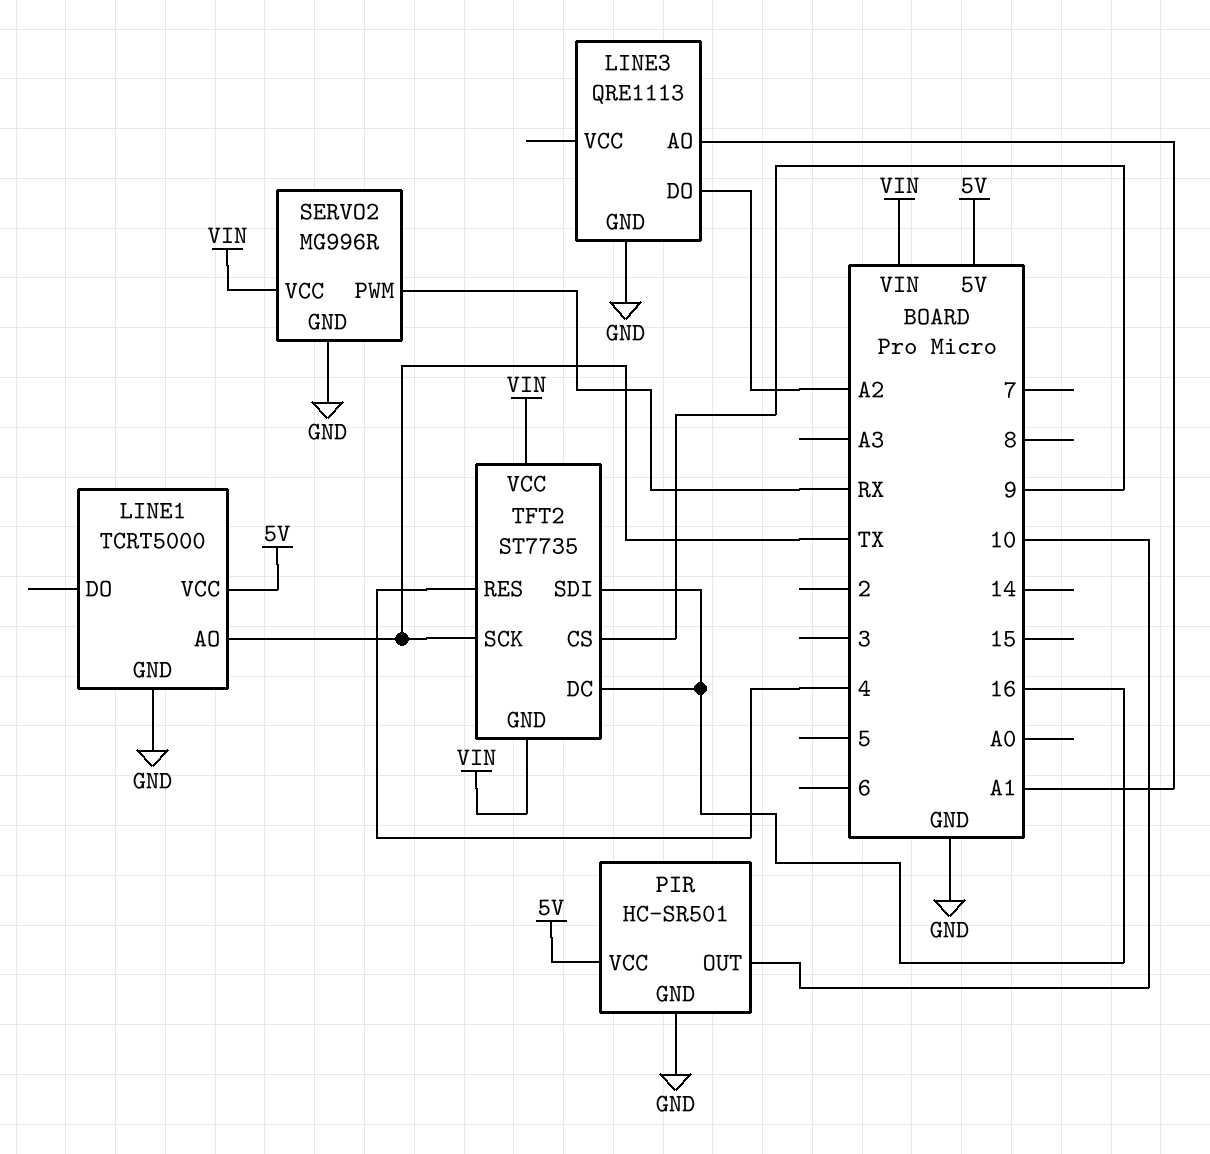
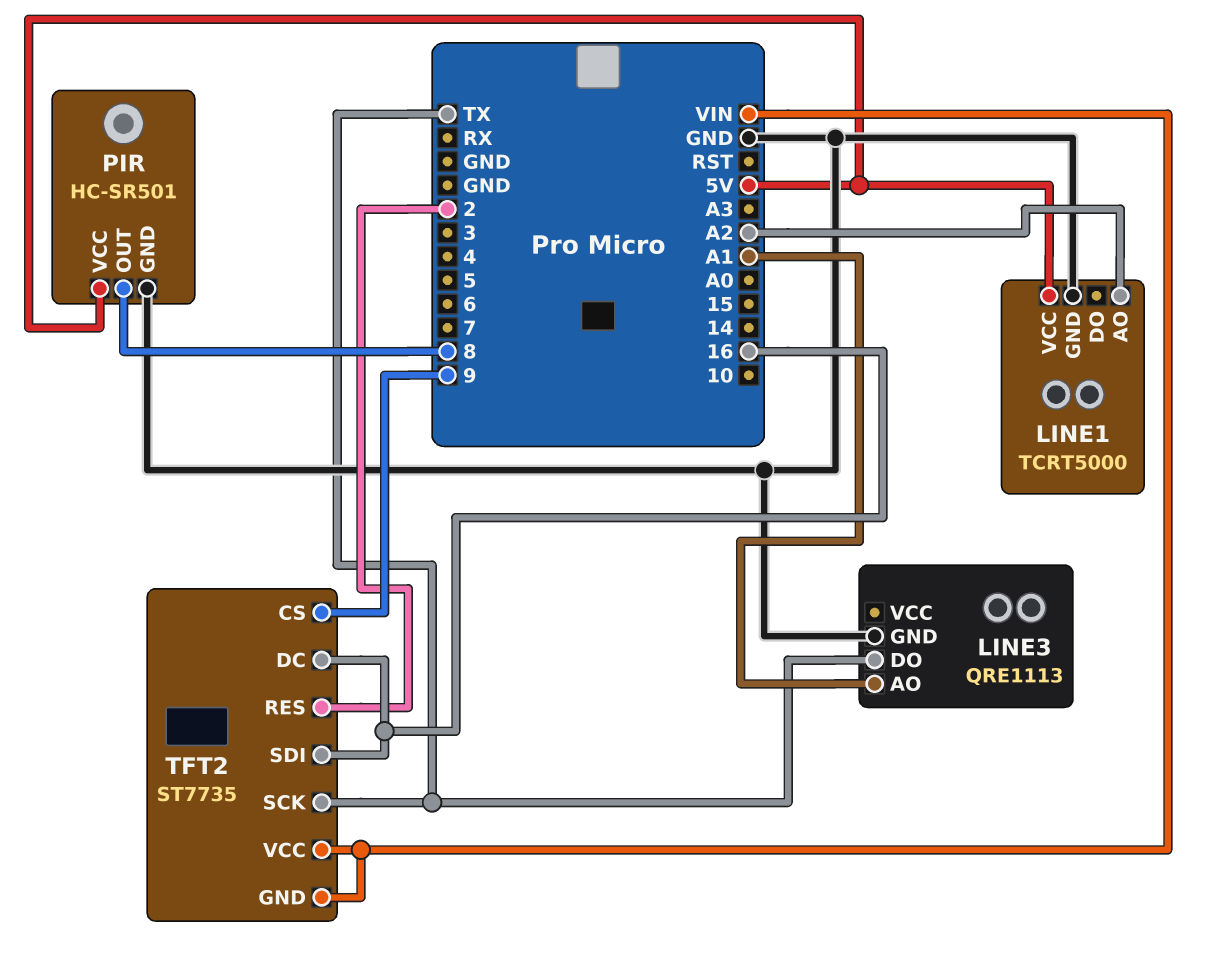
LINE1 pin AO: TX -> A2
LINE3 pin DO: A2 -> TX
PIR pin OUT: 10 -> 8
SERVO2: MG996R -> none
SERVO2 pin GND: GND -> none
SERVO2 pin PWM: RX -> none
SERVO2 pin VCC: VIN -> none
TFT2 pin RES: 4 -> 2

